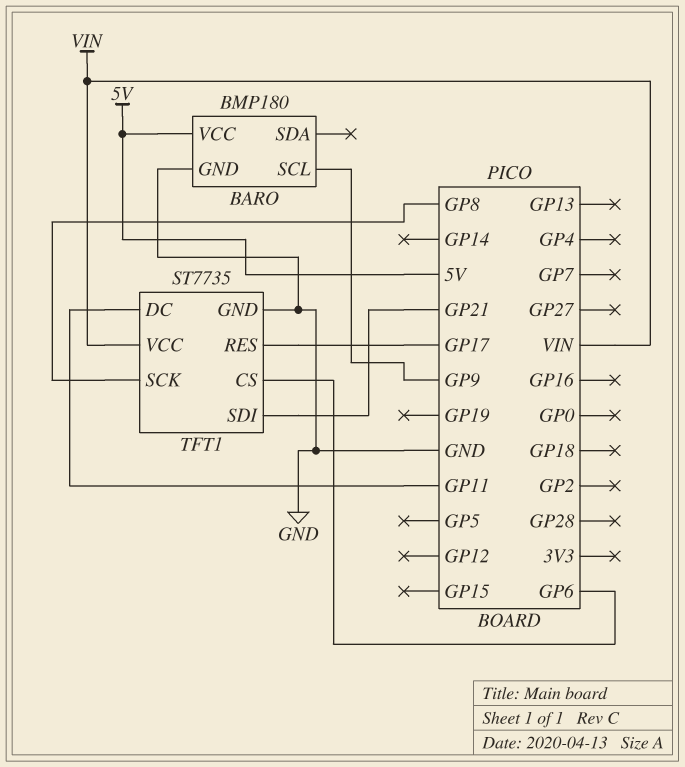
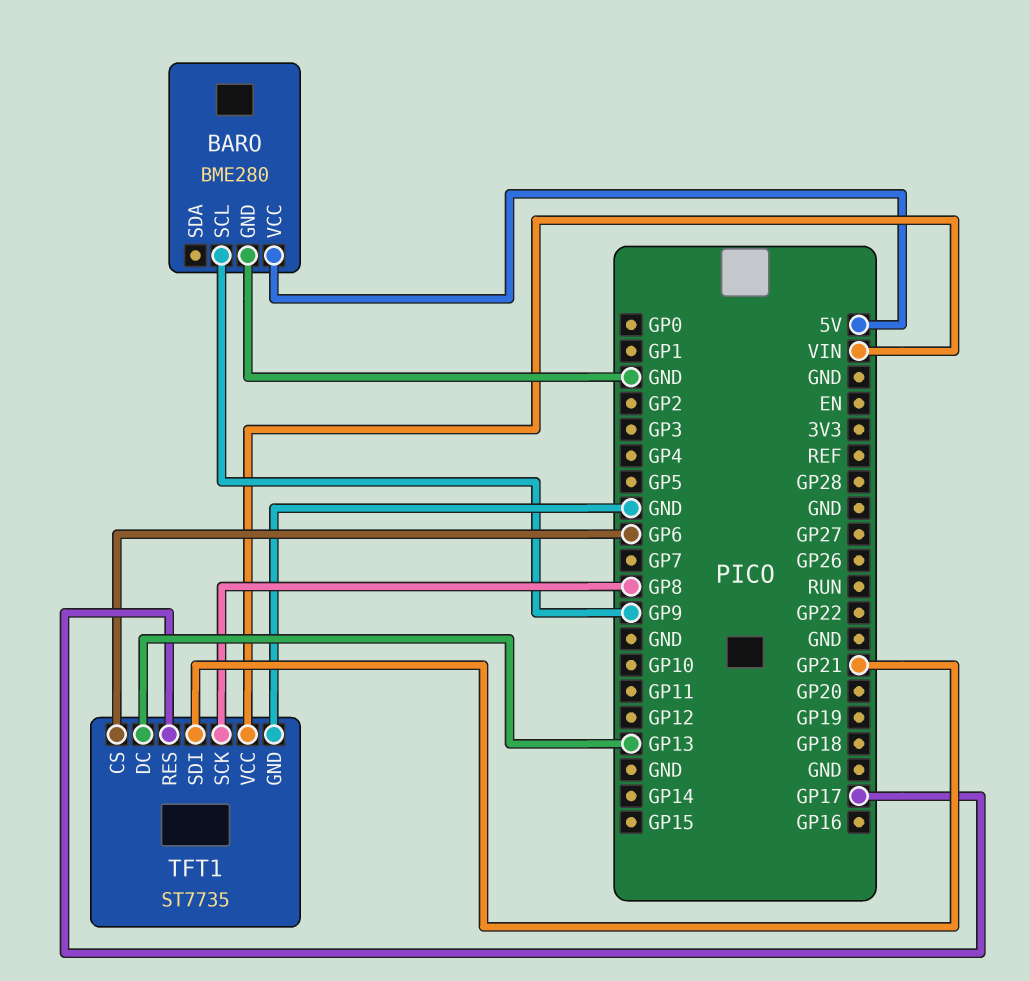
BARO: BMP180 -> BME280
TFT1 pin DC: GP11 -> GP13

